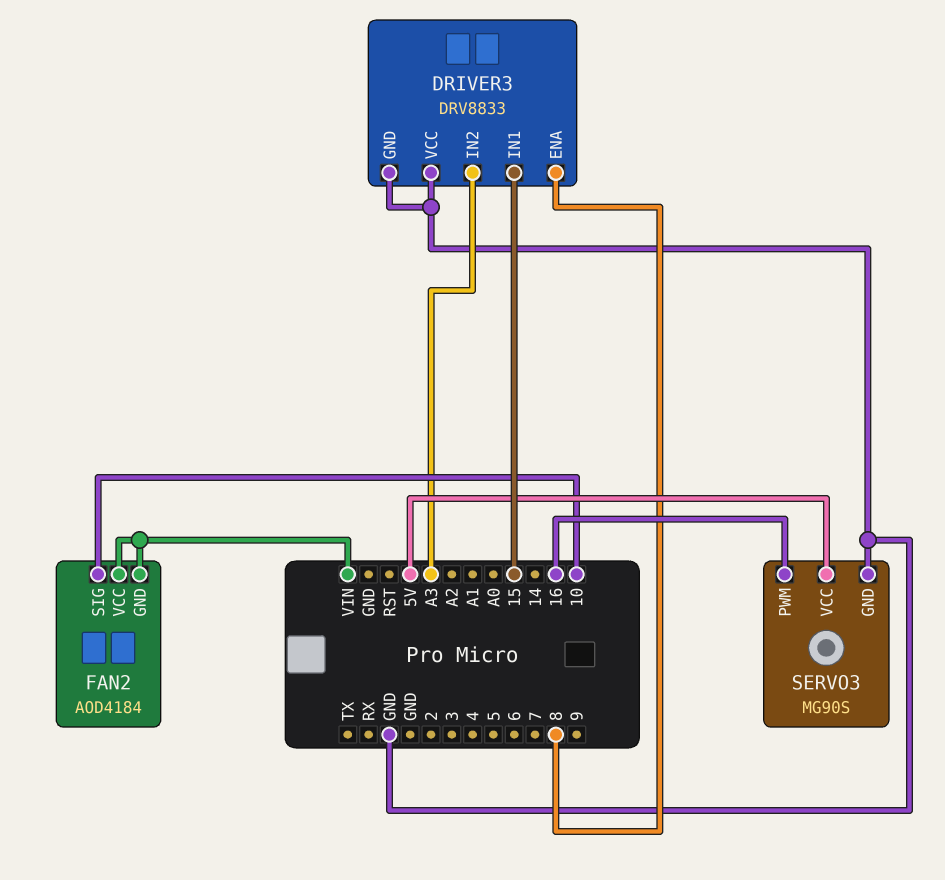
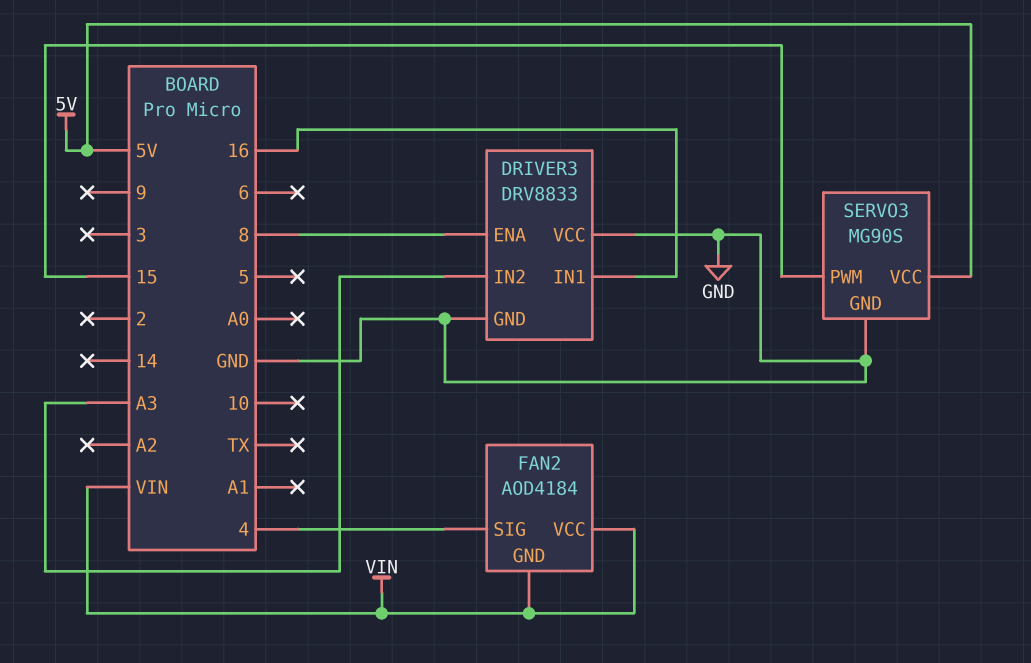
DRIVER3 pin IN1: 15 -> 16
FAN2 pin SIG: 10 -> 4
SERVO3 pin PWM: 16 -> 15

